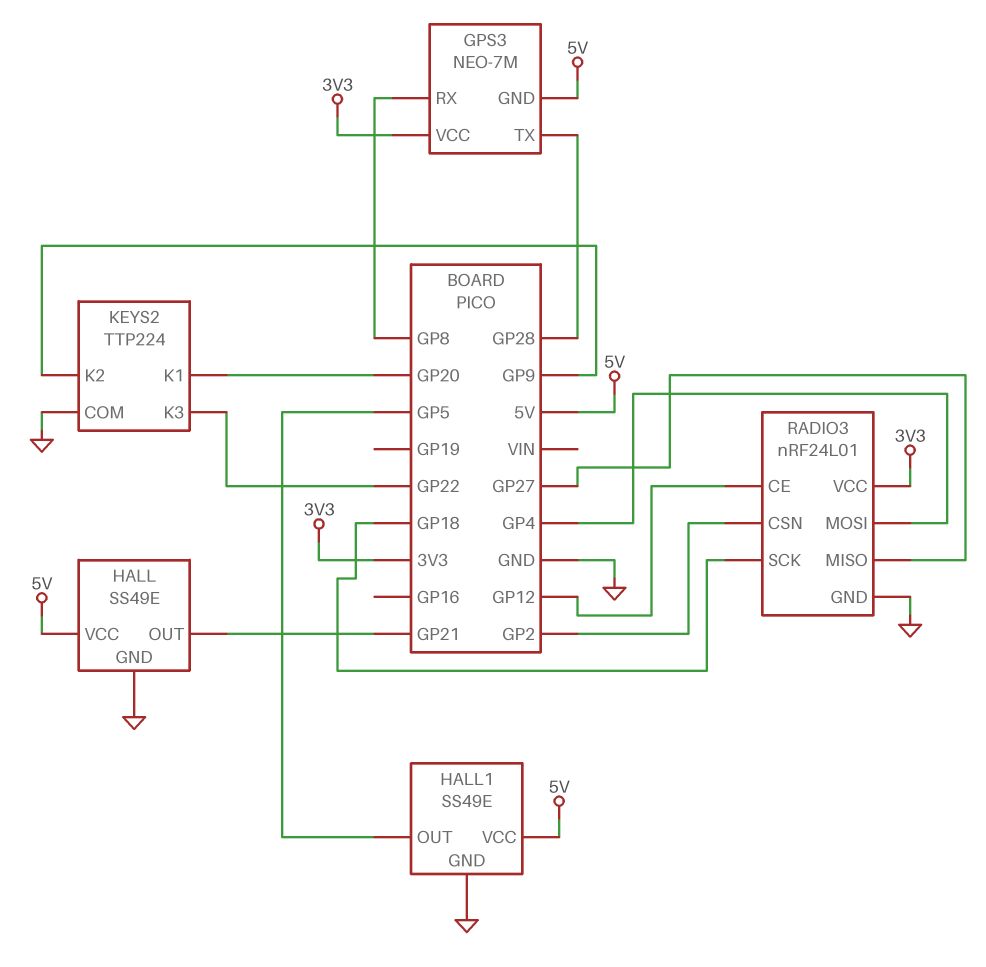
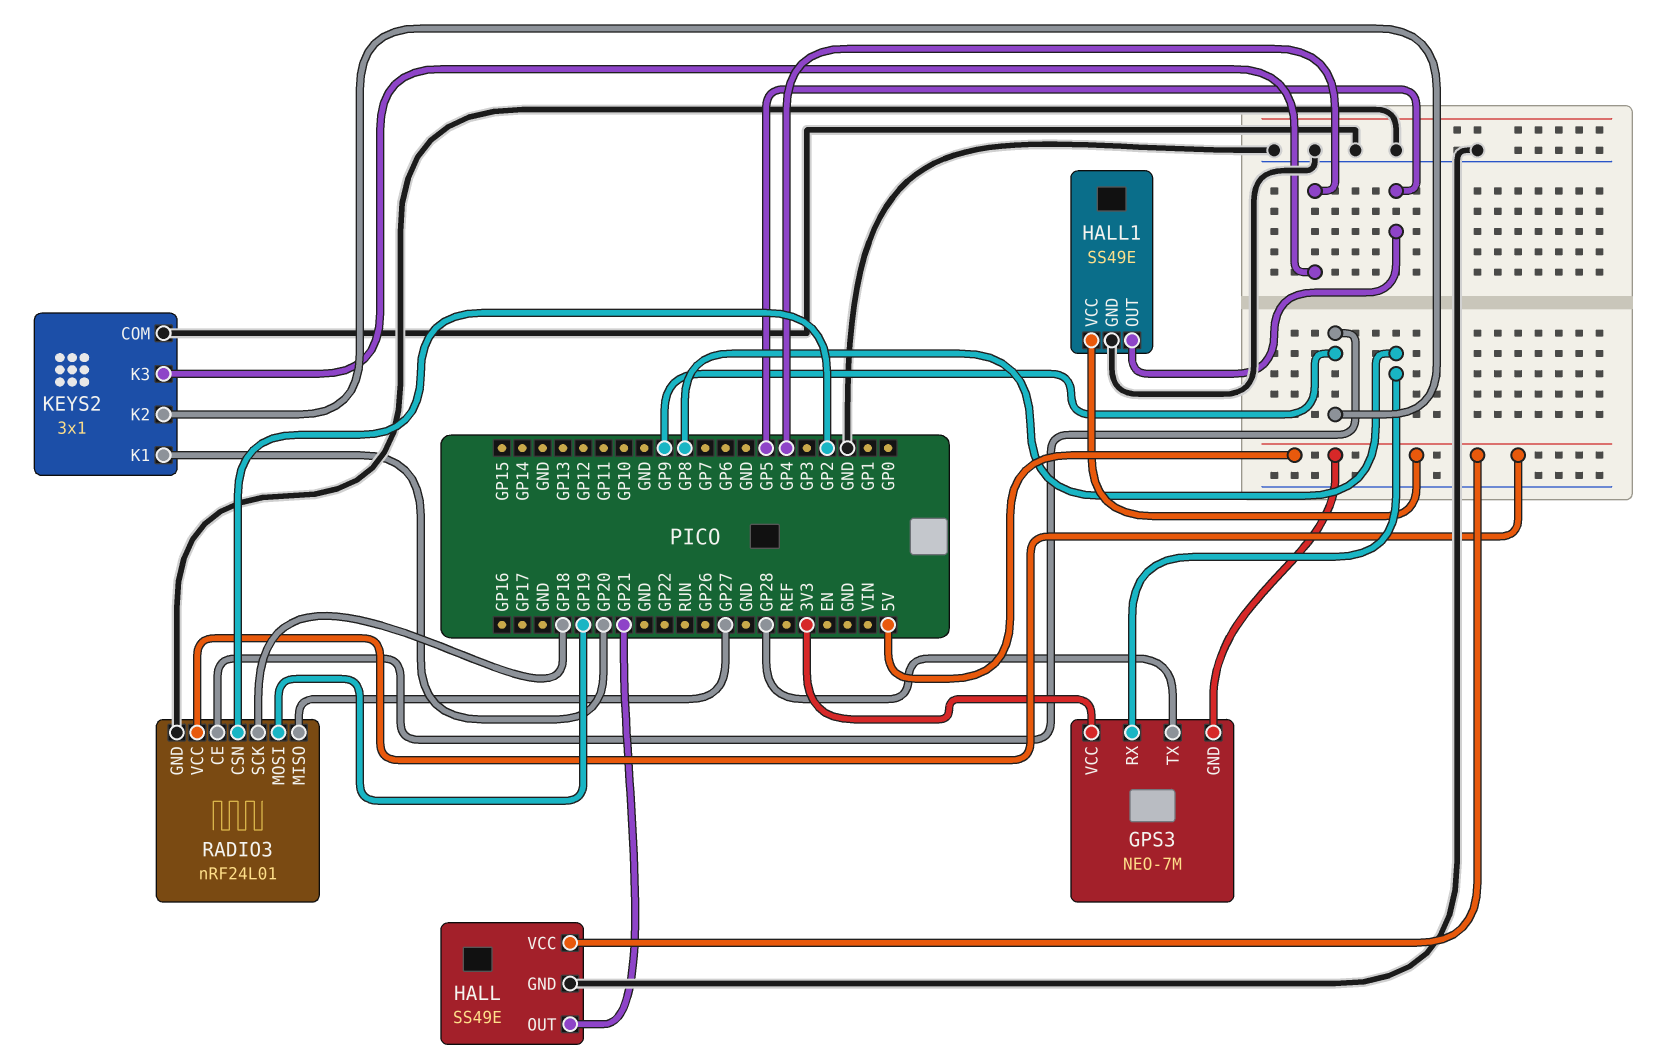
KEYS2: TTP224 -> 3x1
KEYS2 pin K3: GP22 -> GP4
RADIO3 pin CE: GP12 -> GP9
RADIO3 pin MOSI: GP4 -> GP19
RADIO3 pin VCC: 3V3 -> 5V

